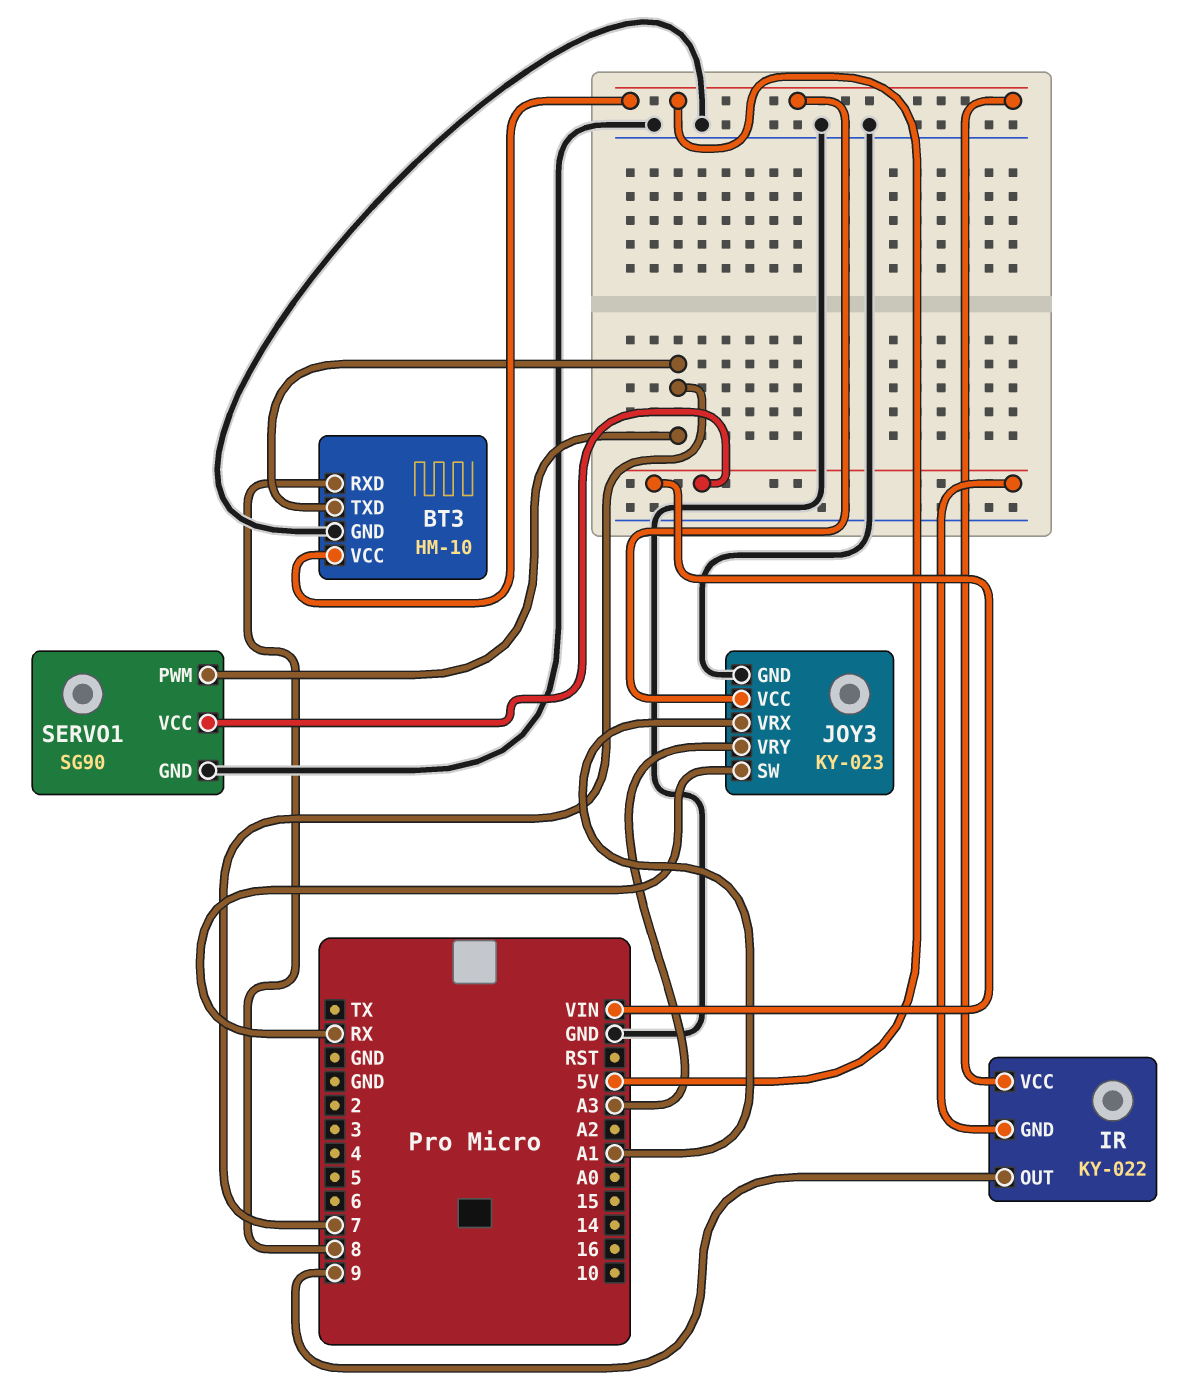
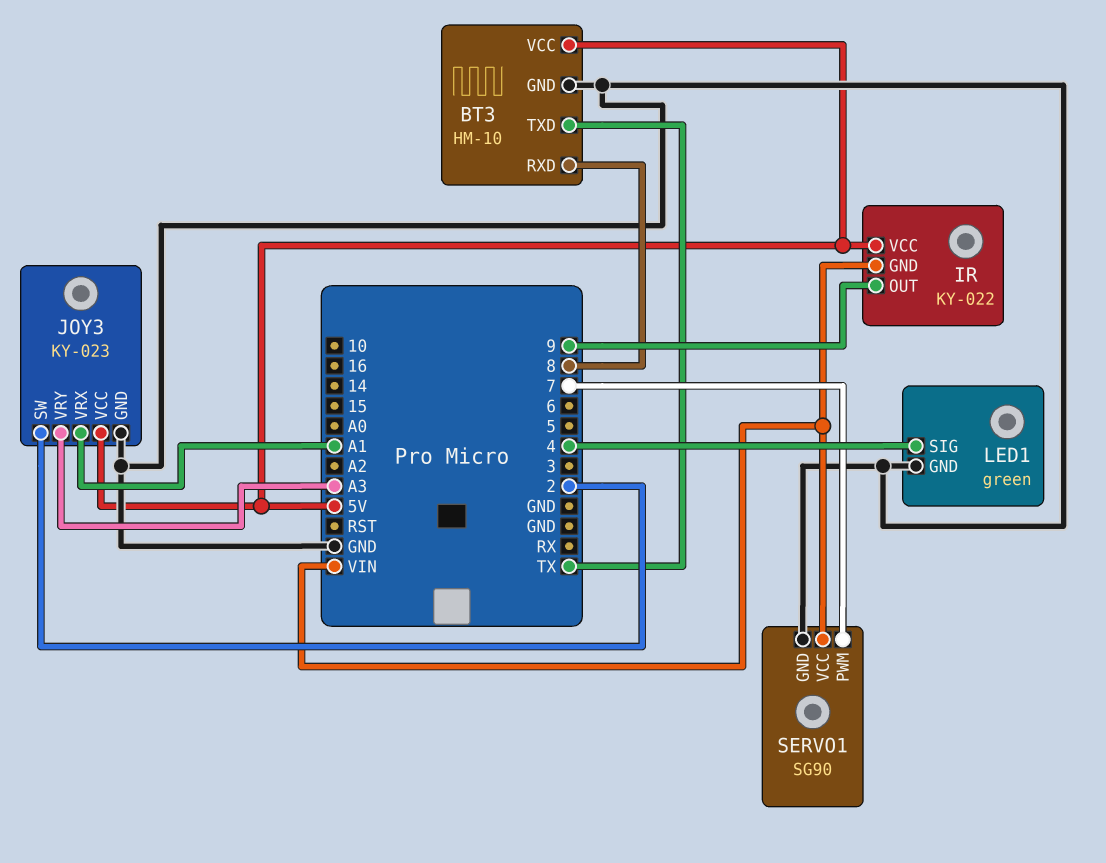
BT3 pin TXD: 7 -> TX
JOY3 pin SW: RX -> 2
LED1: none -> green
LED1 pin GND: none -> GND
LED1 pin SIG: none -> 4

